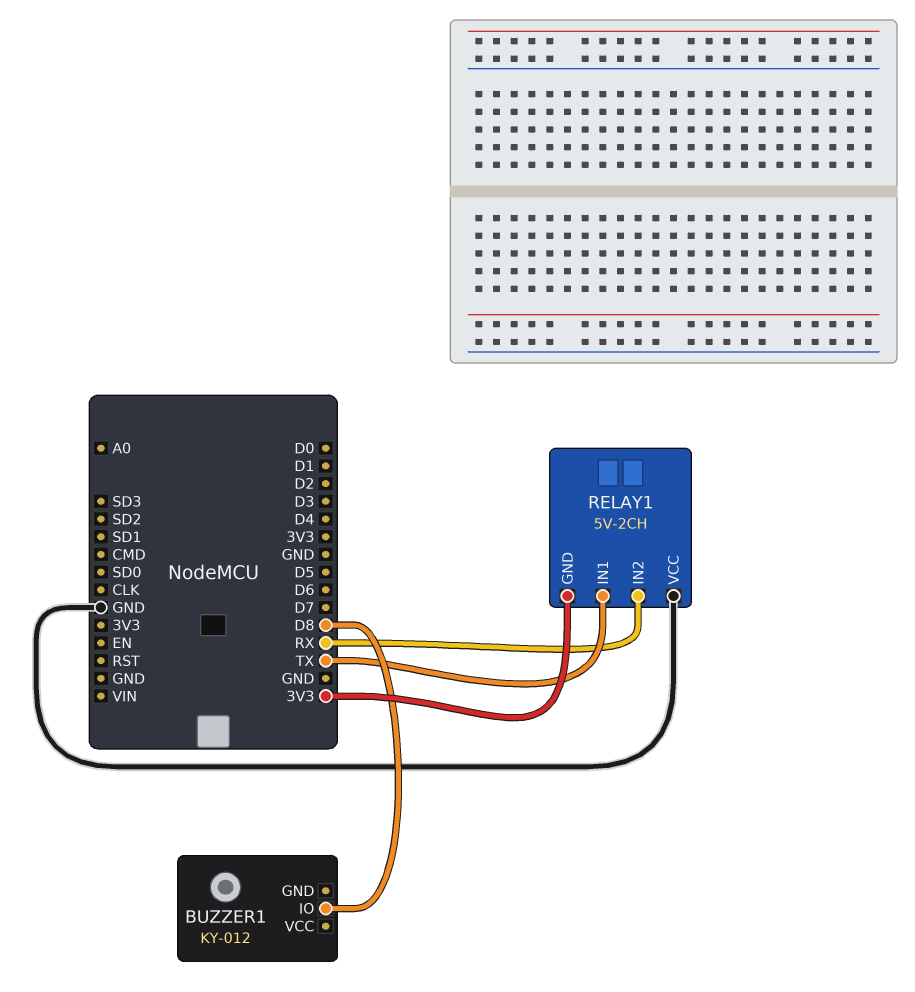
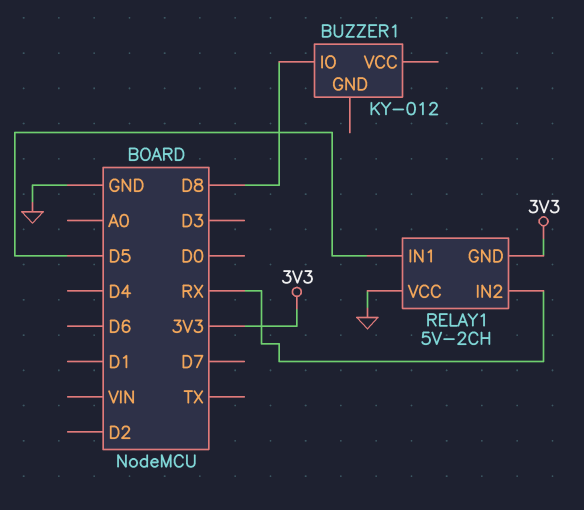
RELAY1 pin IN1: TX -> D5

